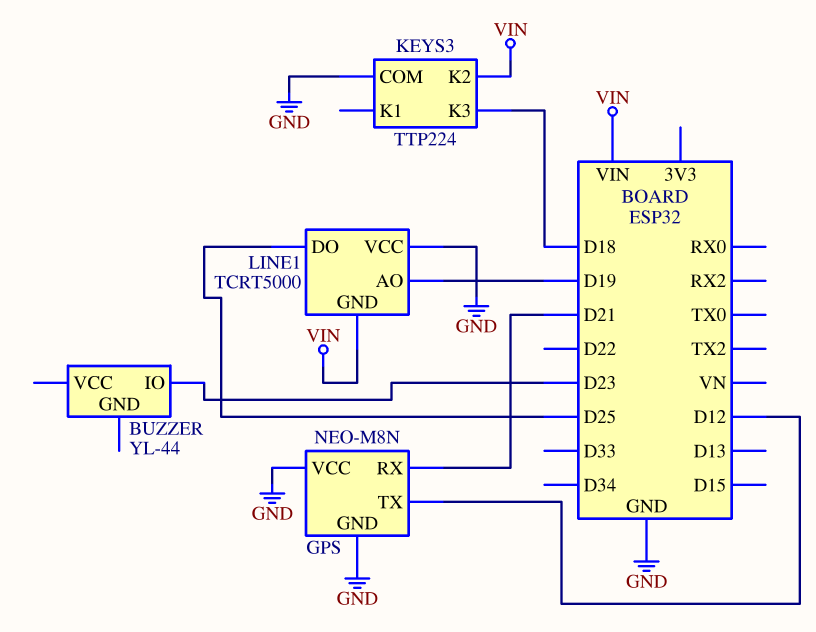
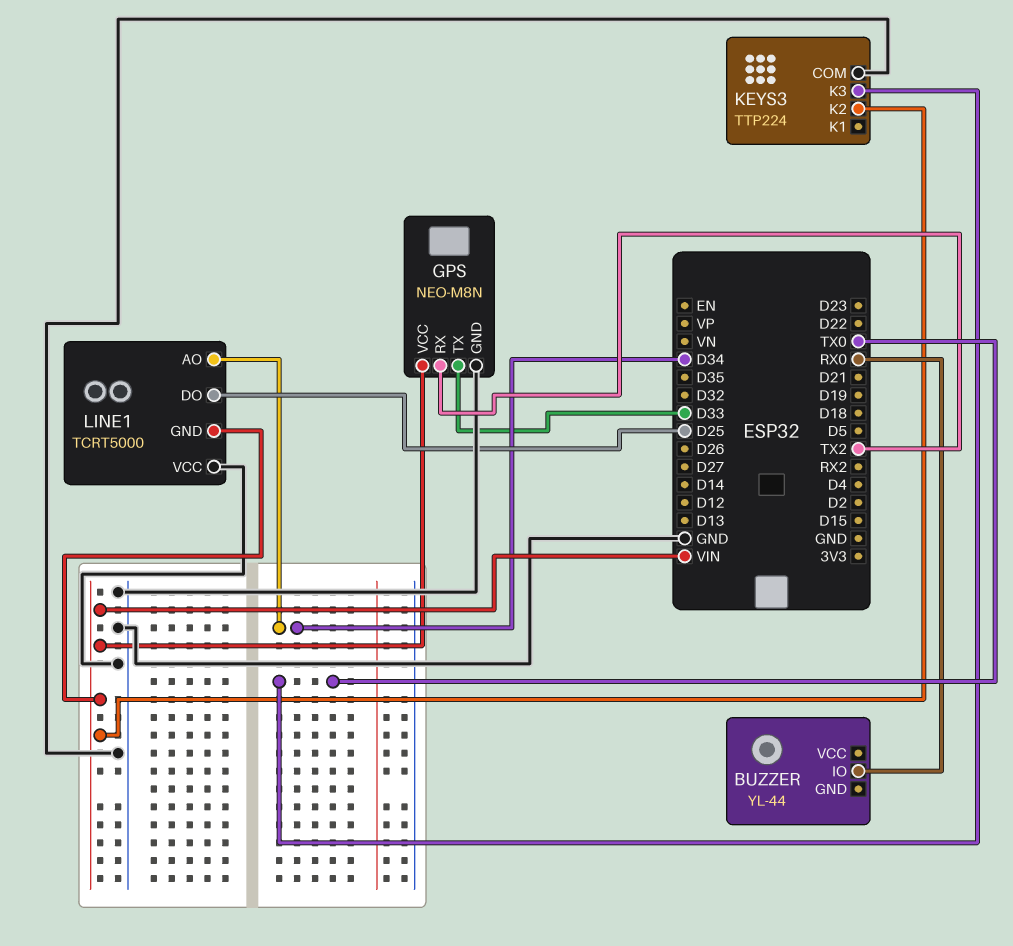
BUZZER pin IO: D23 -> RX0
GPS pin RX: D21 -> TX2
GPS pin TX: D12 -> D33
GPS pin VCC: GND -> VIN
KEYS3 pin K3: D18 -> TX0
LINE1 pin AO: D19 -> D34

